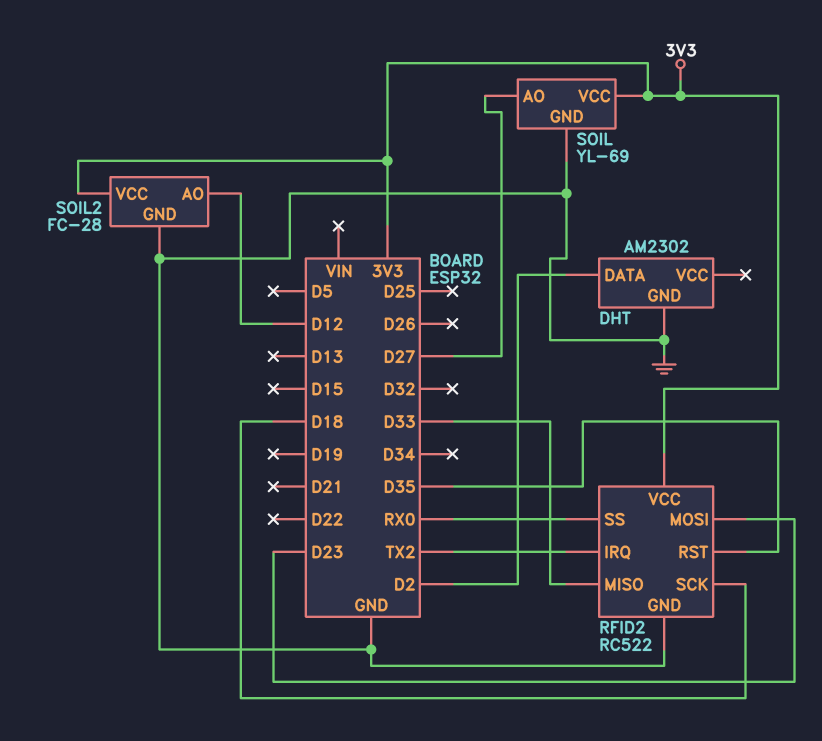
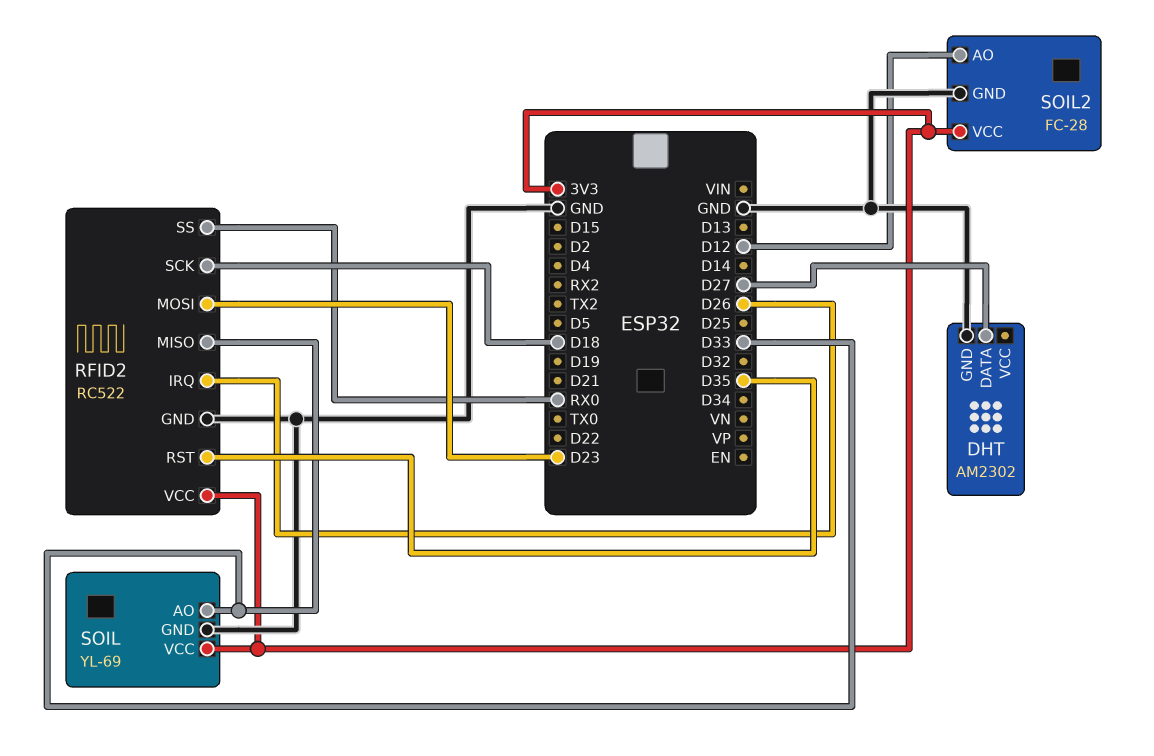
DHT pin DATA: D2 -> D27
RFID2 pin IRQ: TX2 -> D26
SOIL pin AO: D27 -> D33

